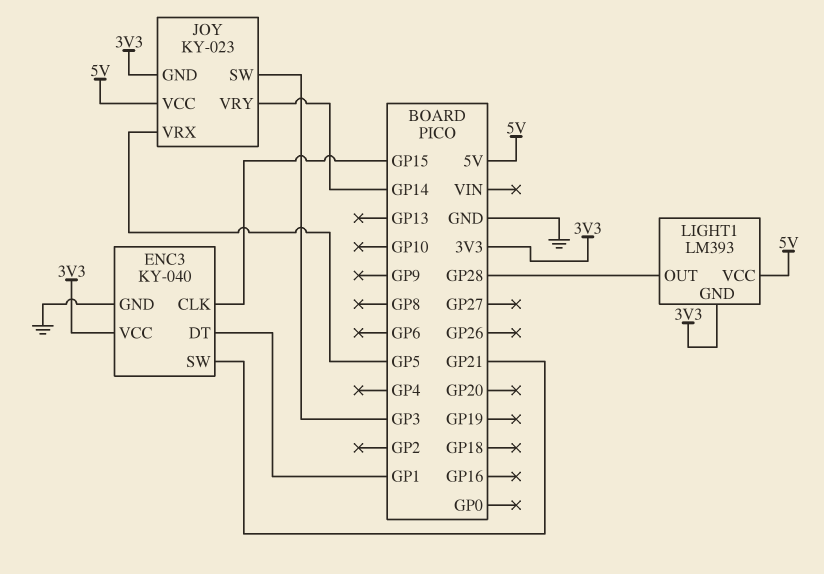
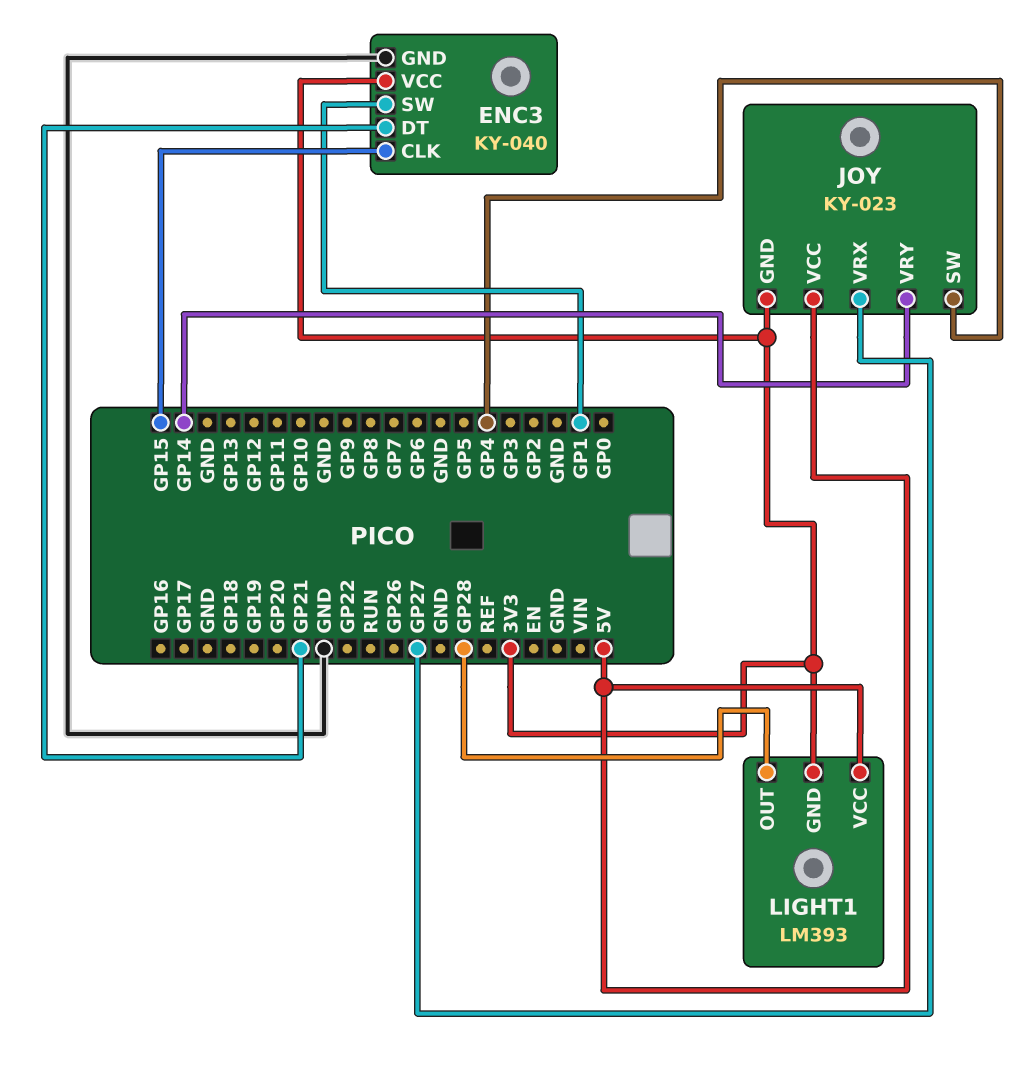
ENC3 pin DT: GP1 -> GP21
ENC3 pin SW: GP21 -> GP1
JOY pin SW: GP3 -> GP4
JOY pin VRX: GP5 -> GP27

